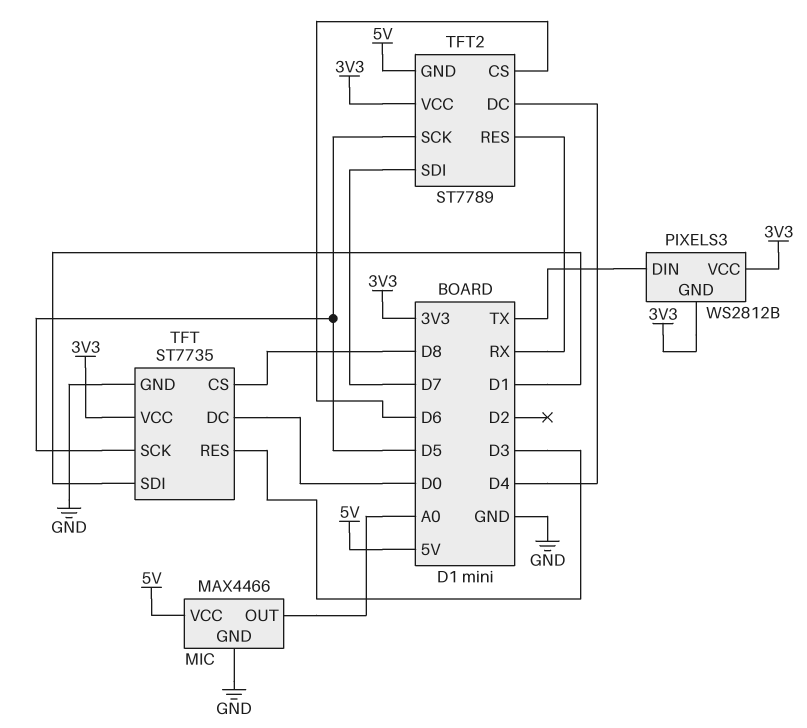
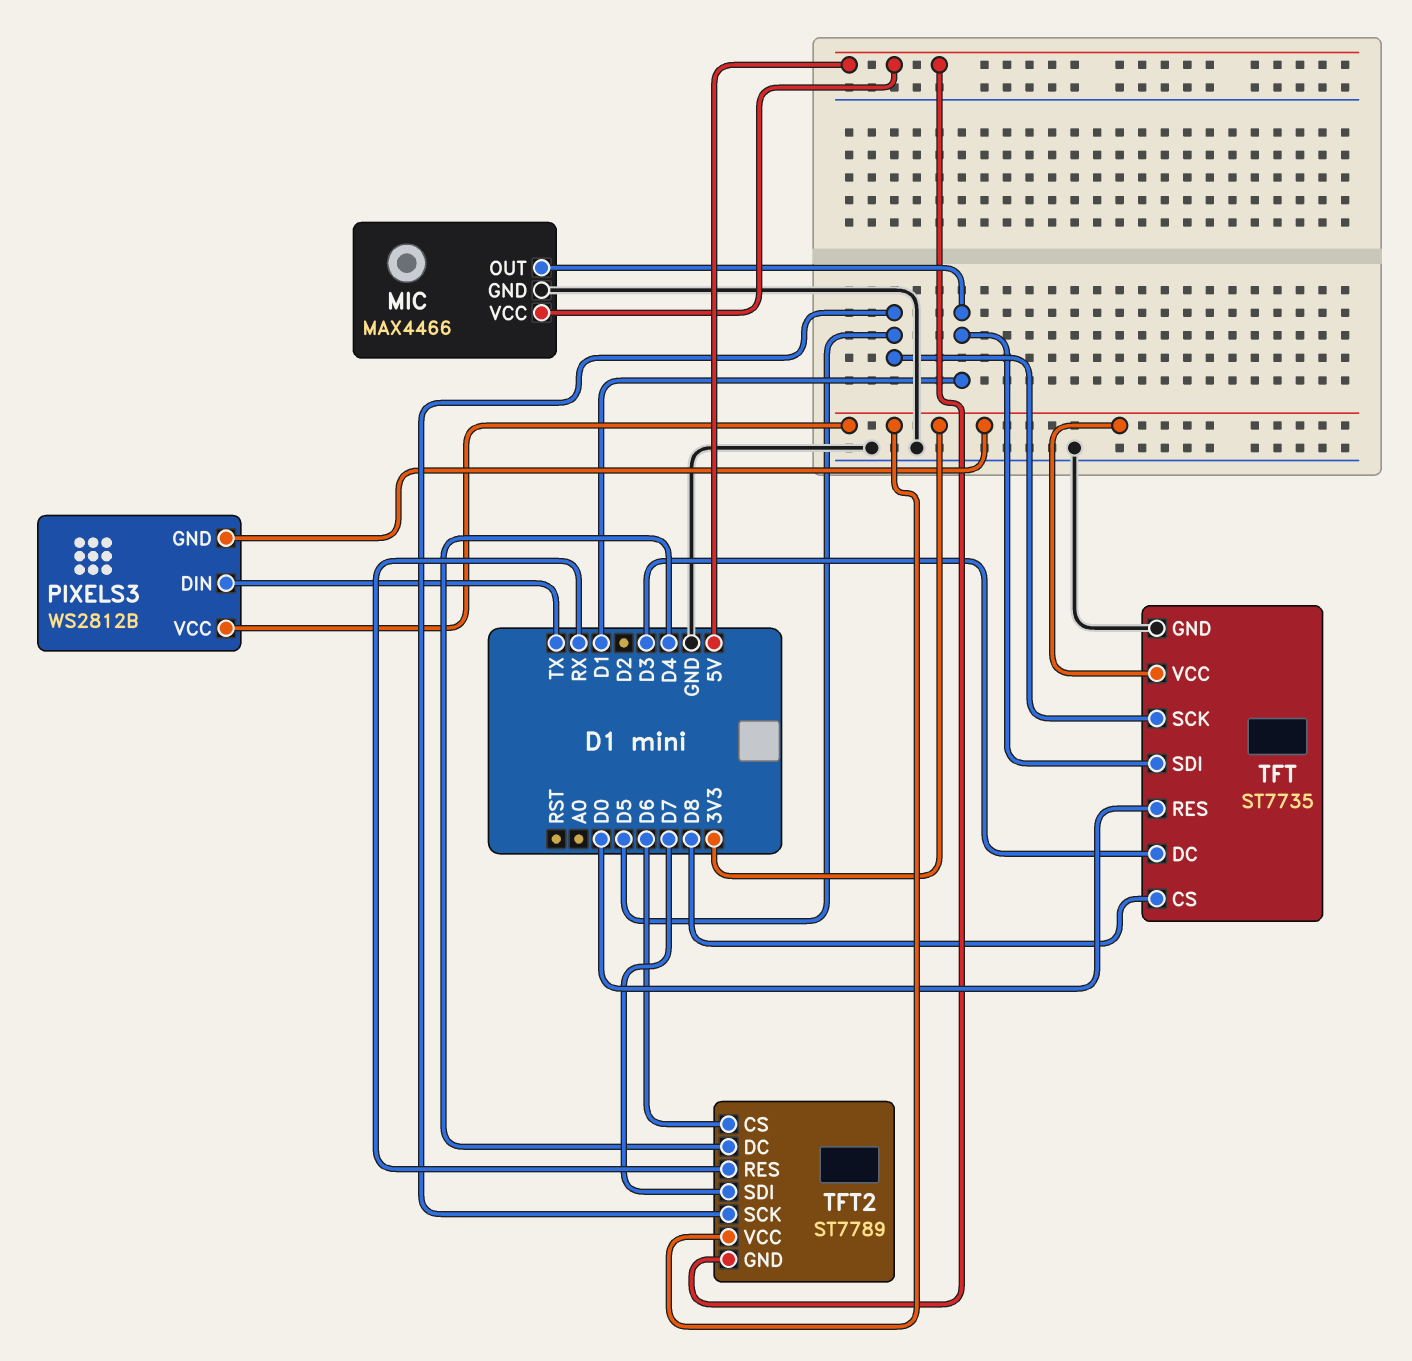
MIC pin OUT: A0 -> D1
TFT pin DC: D0 -> D3
TFT pin RES: D3 -> D0

